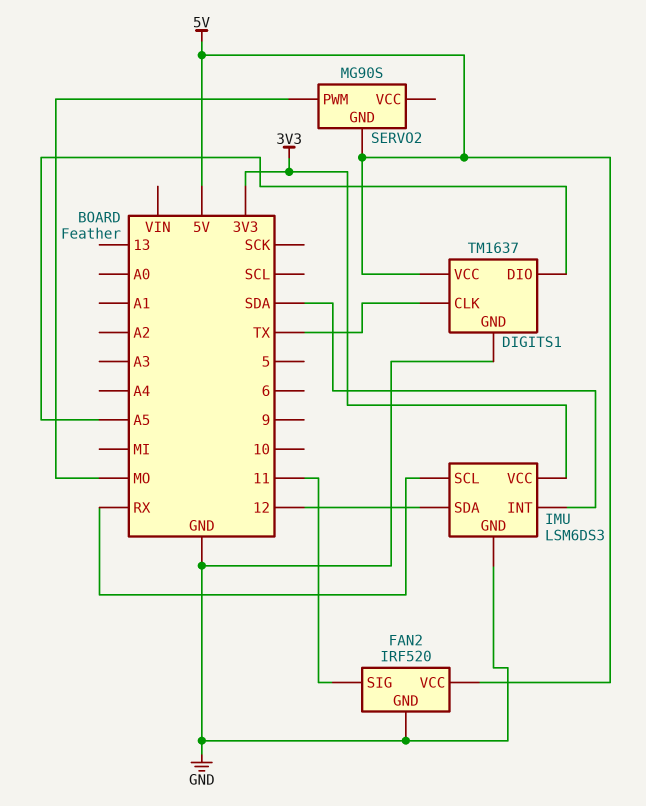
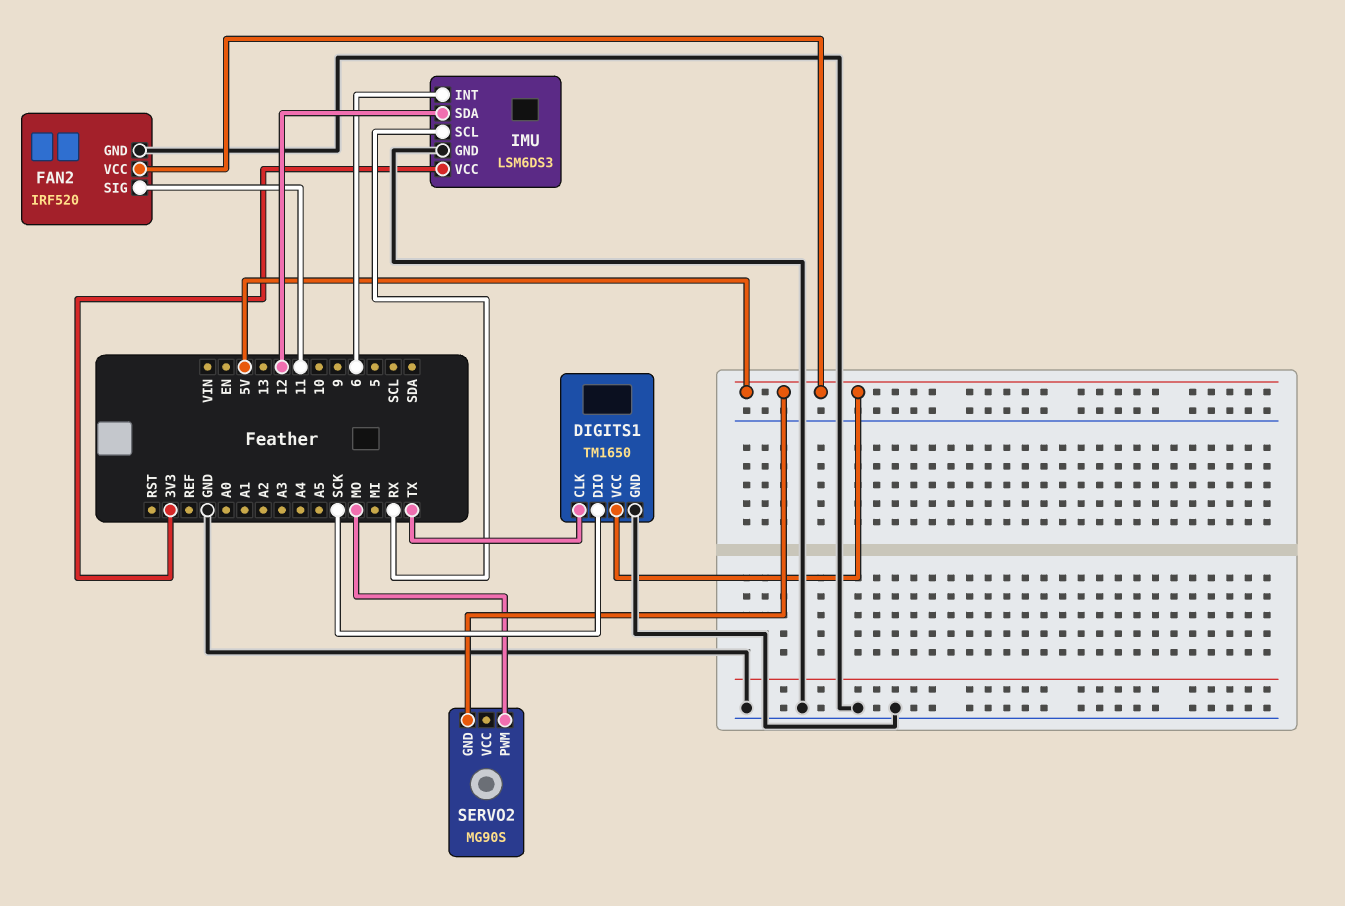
DIGITS1: TM1637 -> TM1650
DIGITS1 pin DIO: A5 -> SCK
IMU pin INT: SDA -> 6

